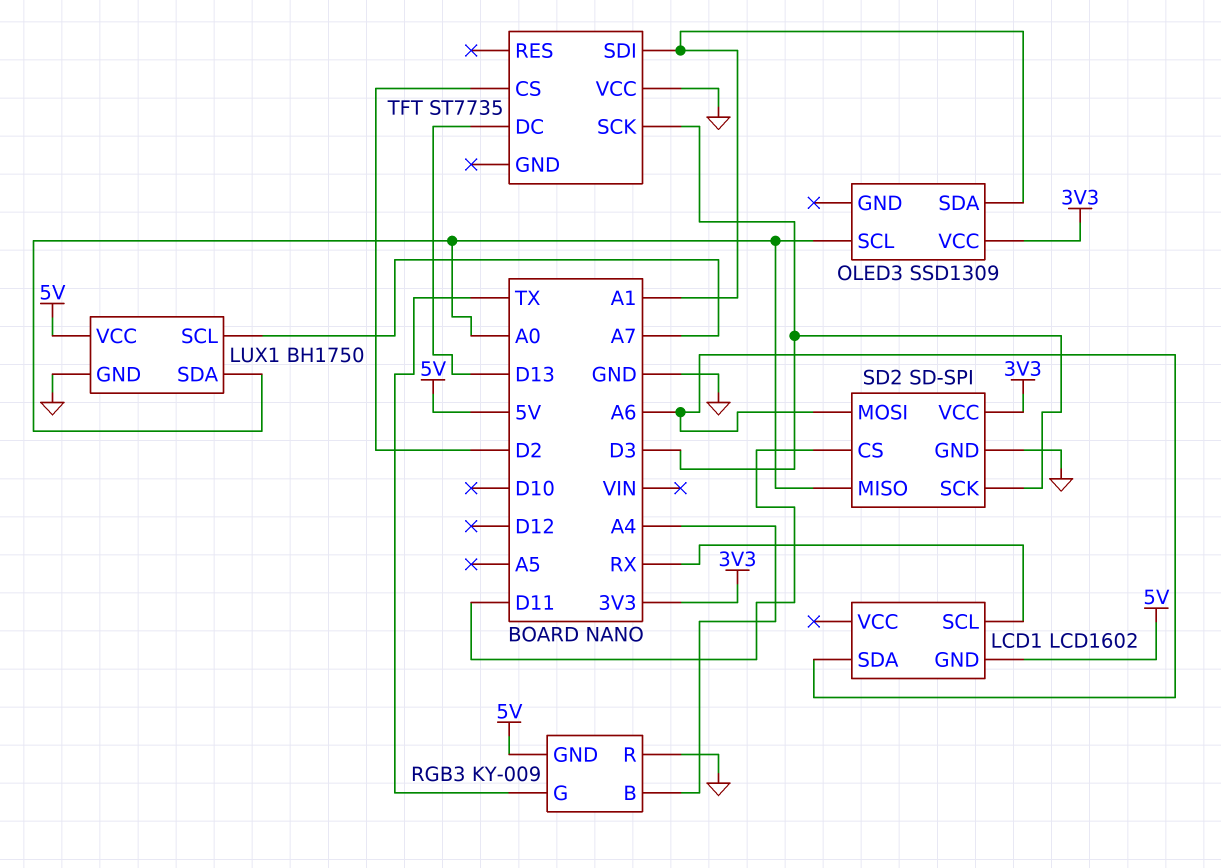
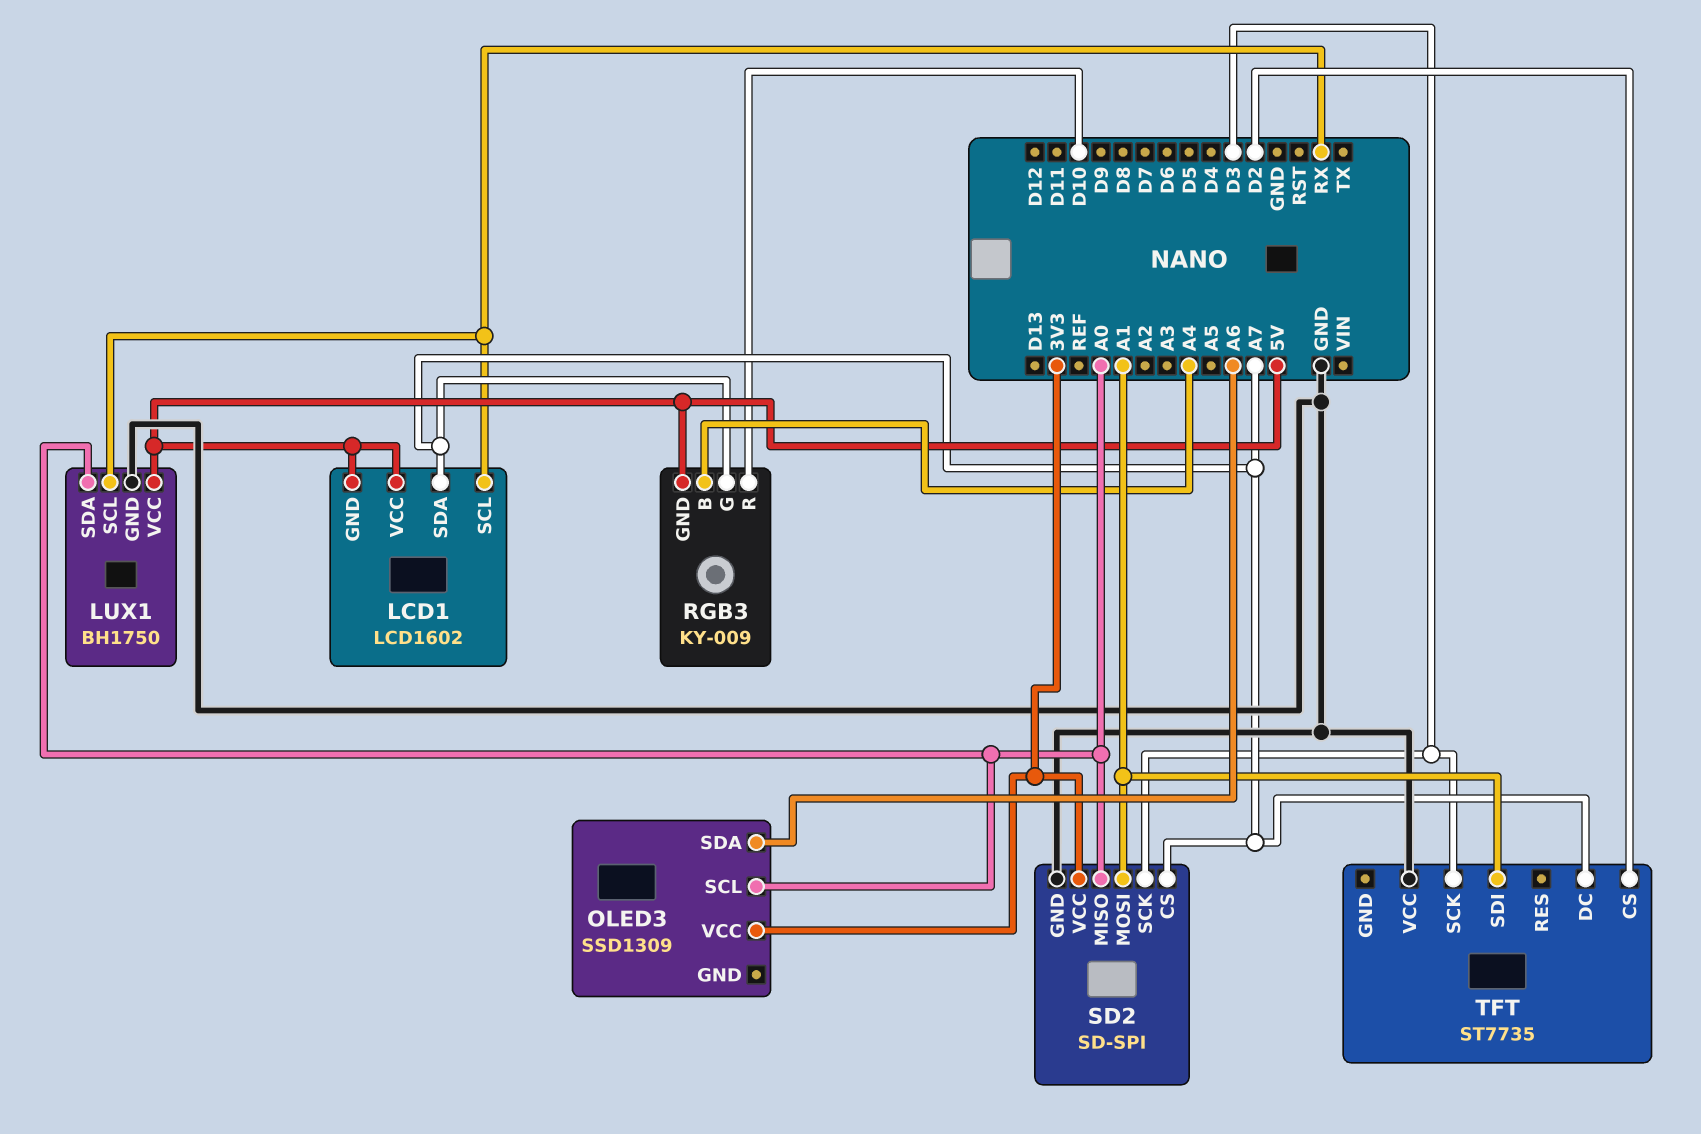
LCD1 pin SDA: A6 -> A7
LCD1 pin VCC: none -> 5V
LUX1 pin SCL: A7 -> RX
OLED3 pin SDA: A1 -> A6
RGB3 pin G: TX -> A7
RGB3 pin R: GND -> D10
SD2 pin CS: D11 -> A7
SD2 pin MOSI: A6 -> A1
TFT pin DC: D13 -> A7

